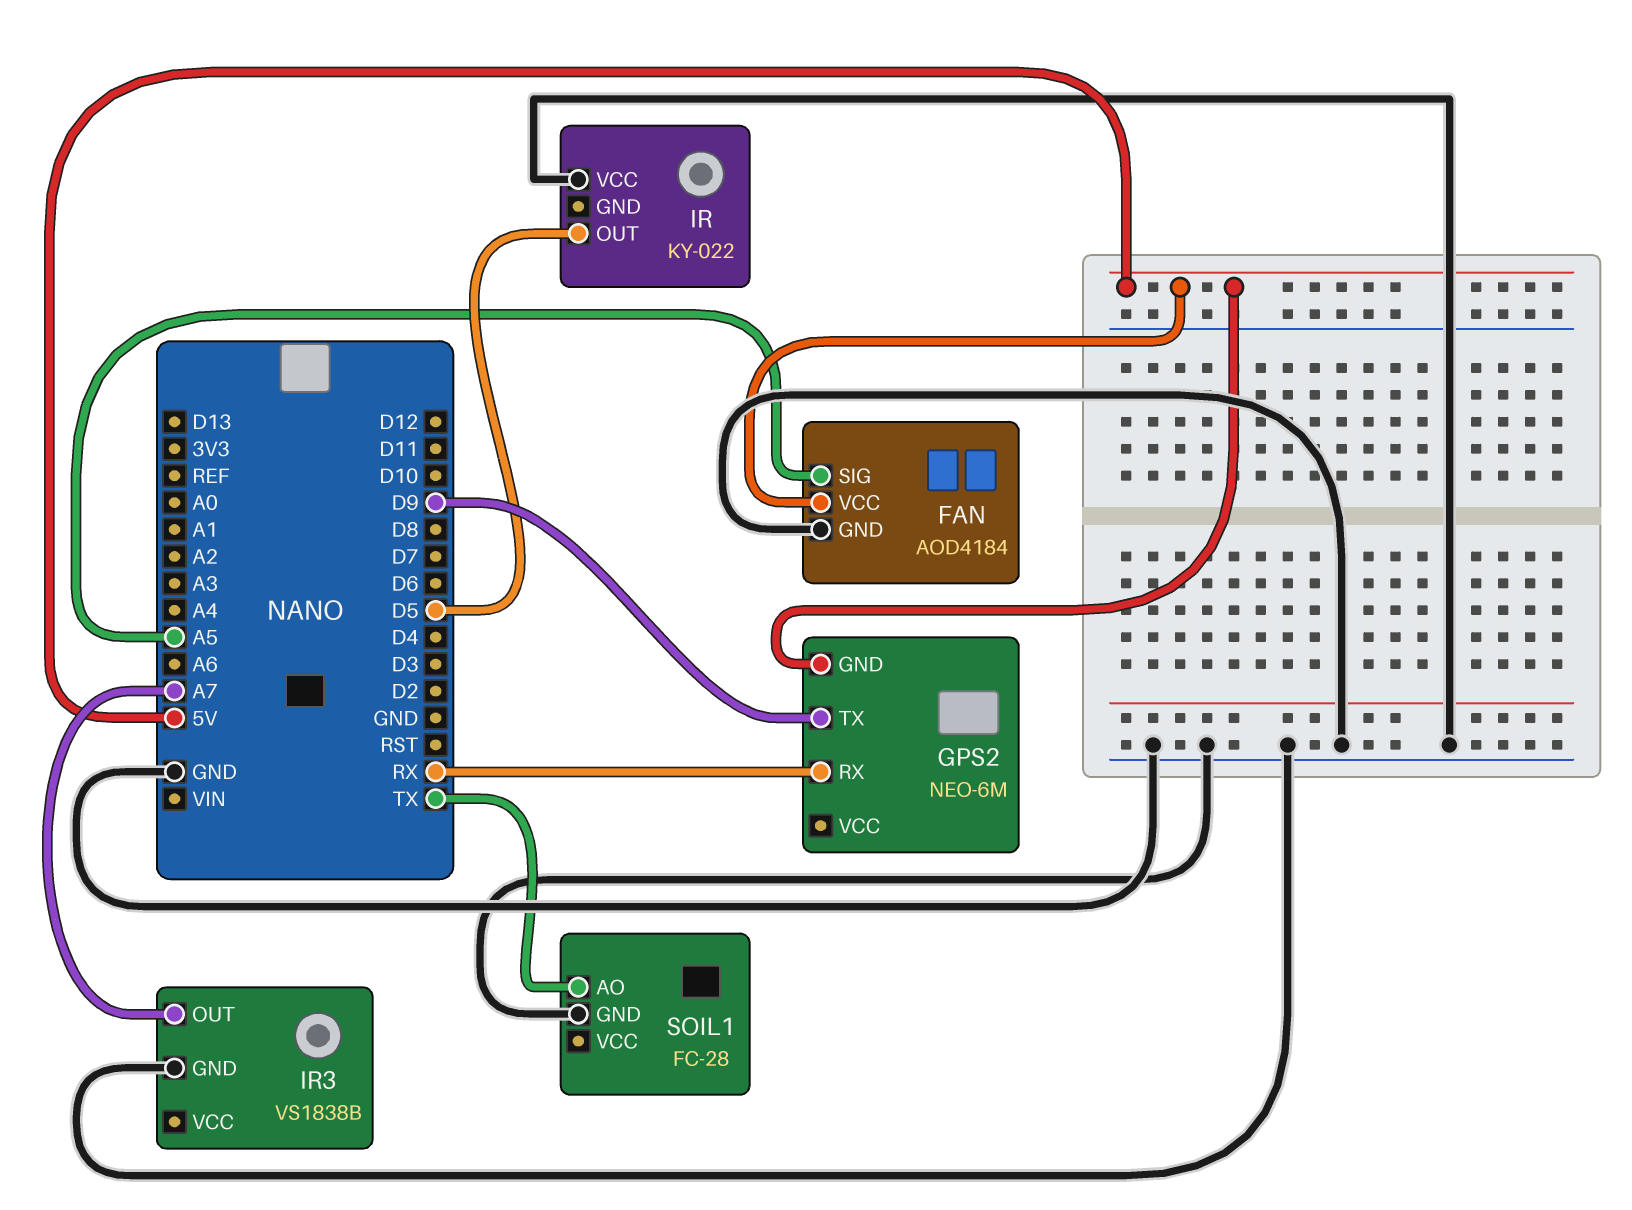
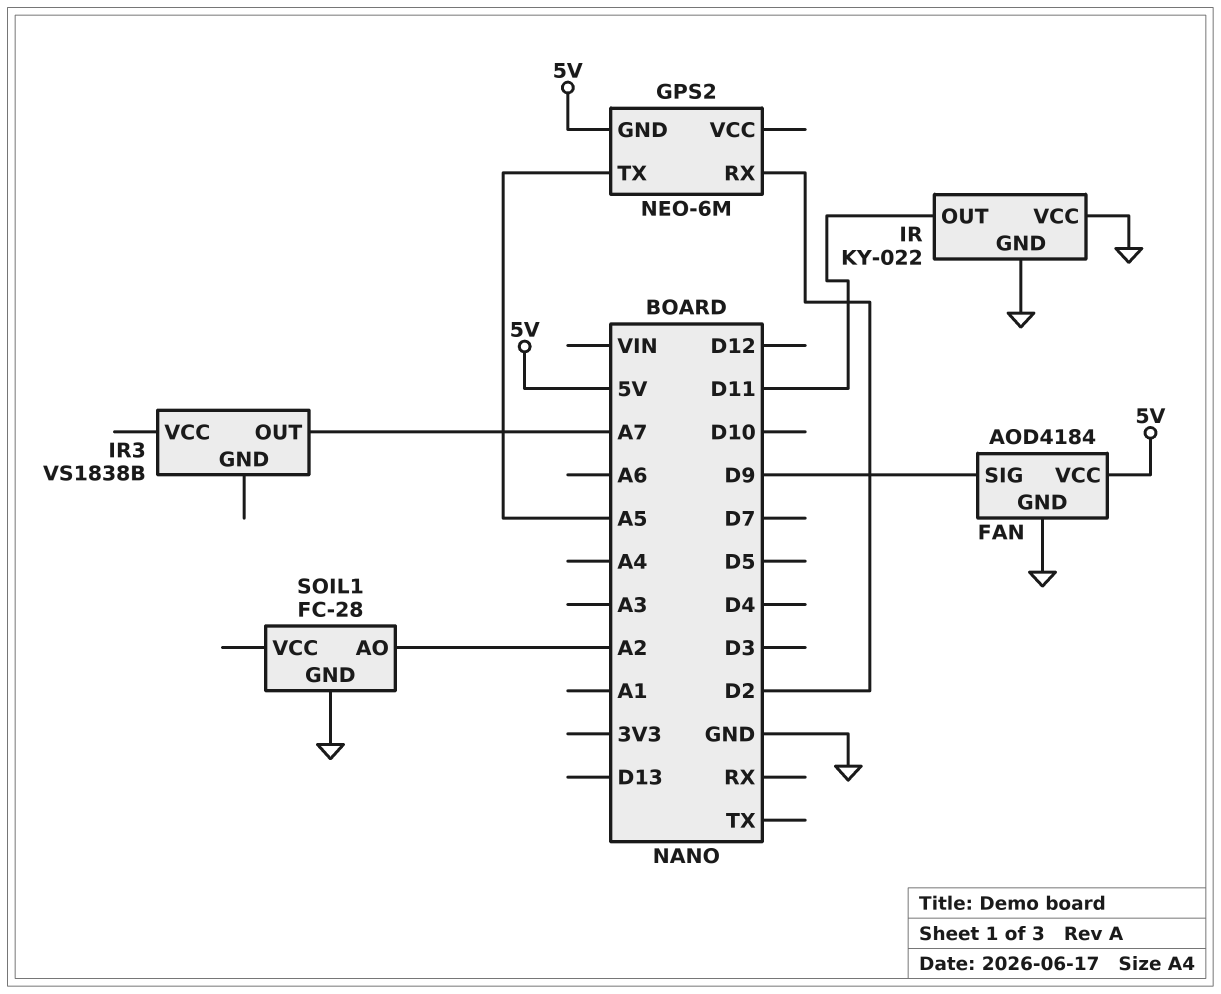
FAN pin SIG: A5 -> D9
GPS2 pin RX: RX -> D2
GPS2 pin TX: D9 -> A5
IR pin GND: none -> GND
IR pin OUT: D5 -> D11
IR3 pin GND: GND -> none
SOIL1 pin AO: TX -> A2

